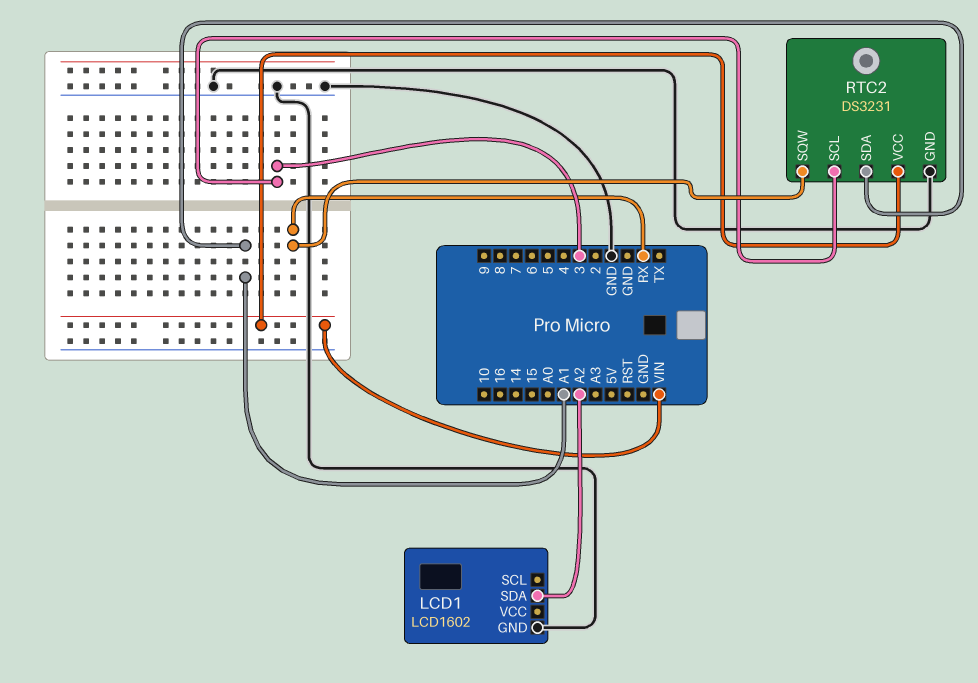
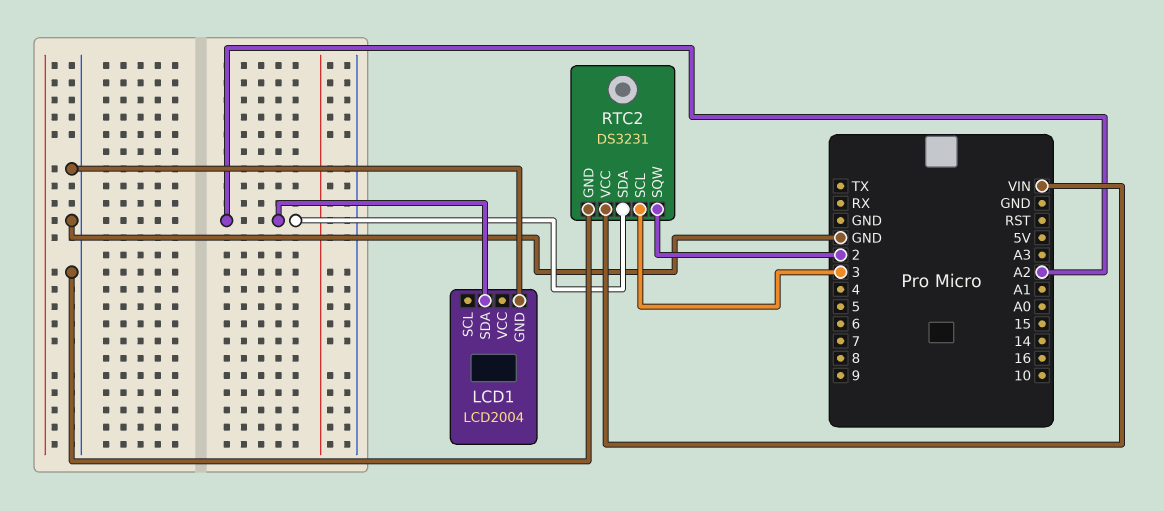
LCD1: LCD1602 -> LCD2004
RTC2 pin SDA: A1 -> A2
RTC2 pin SQW: RX -> 2

